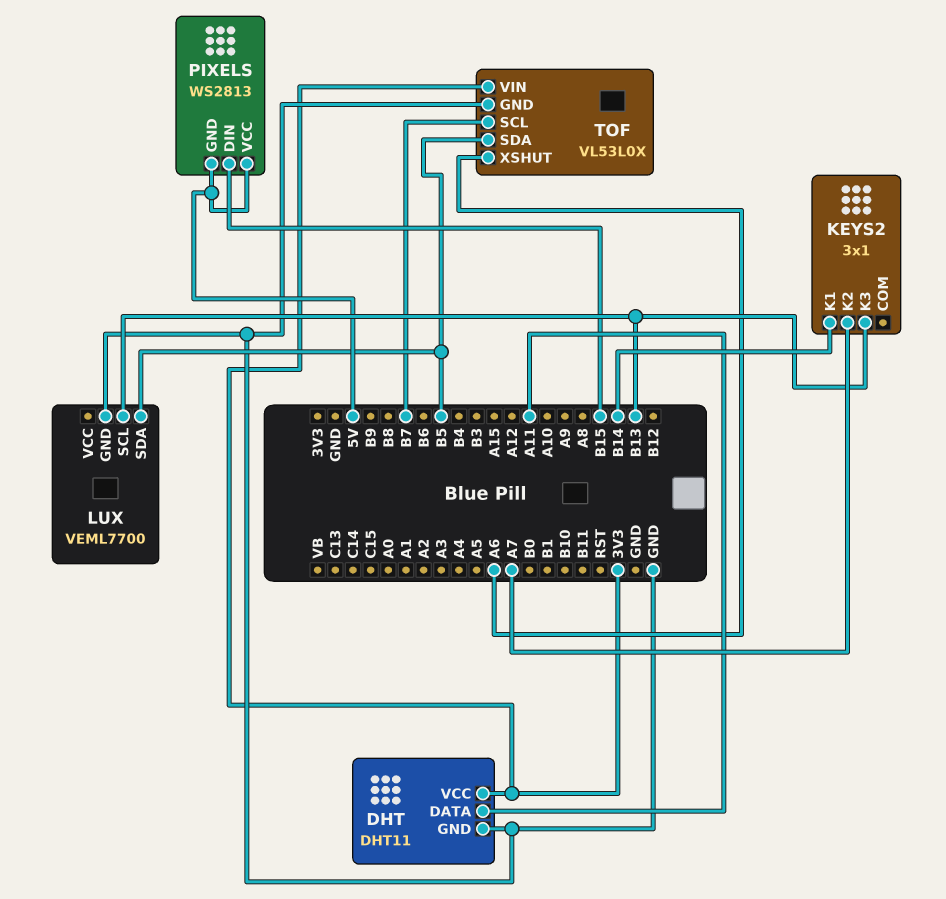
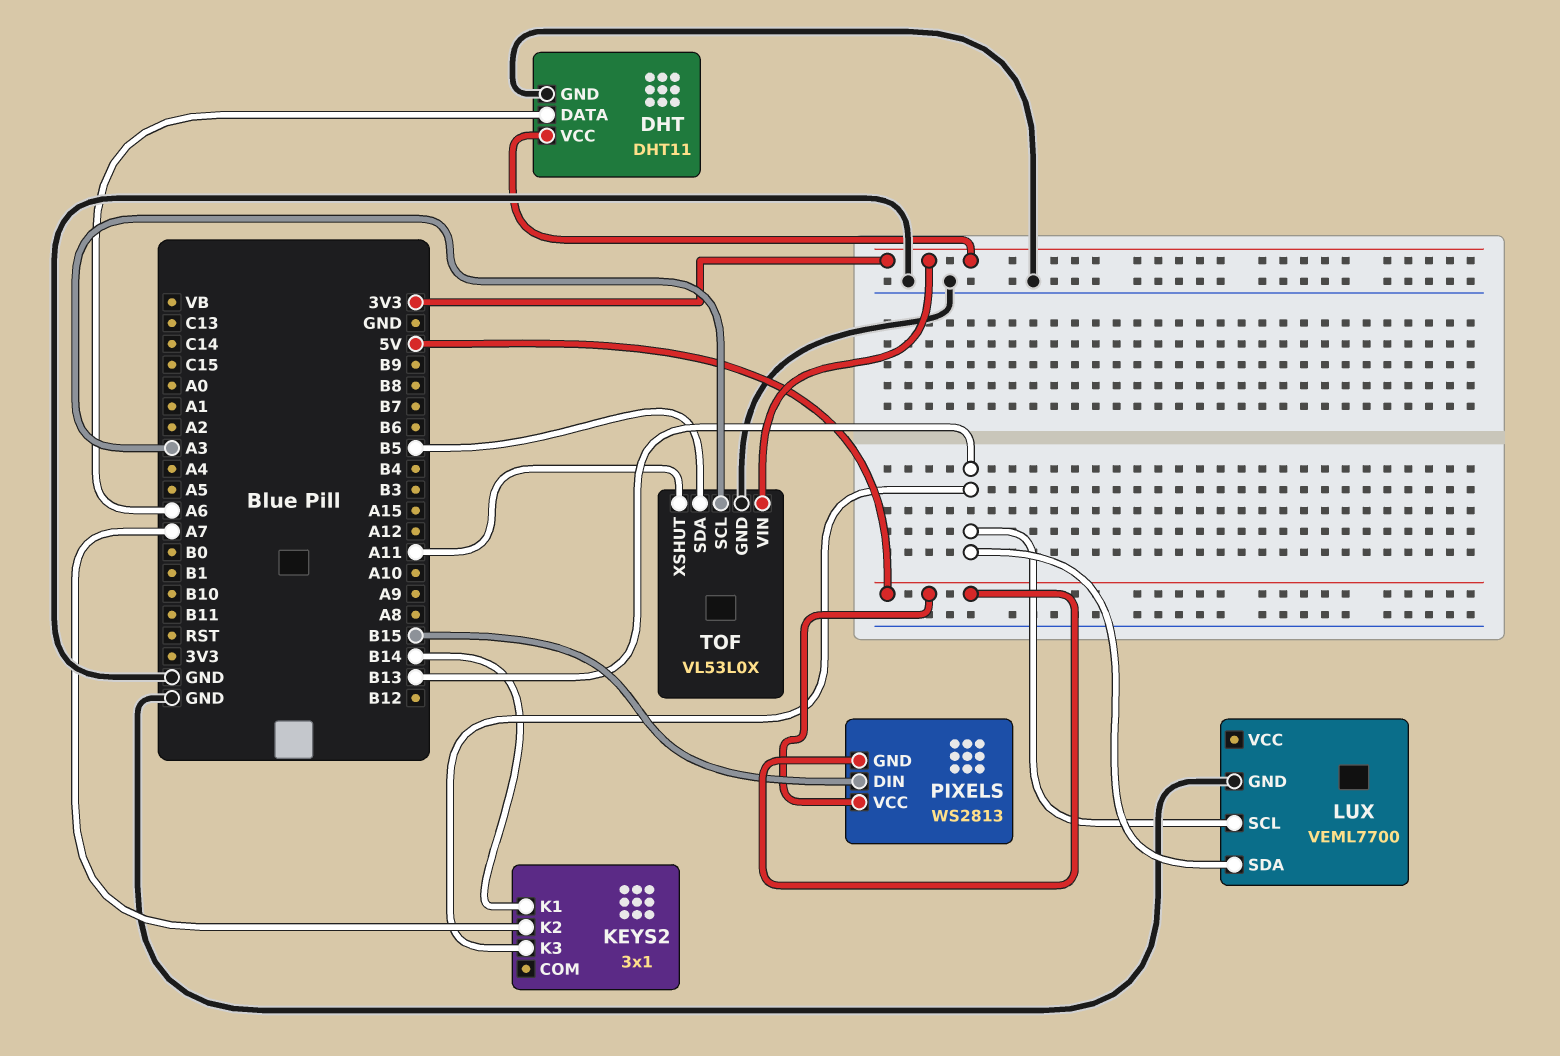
DHT pin DATA: A11 -> A6
LUX pin SDA: B5 -> B13
TOF pin SCL: B7 -> A3
TOF pin XSHUT: A6 -> A11

